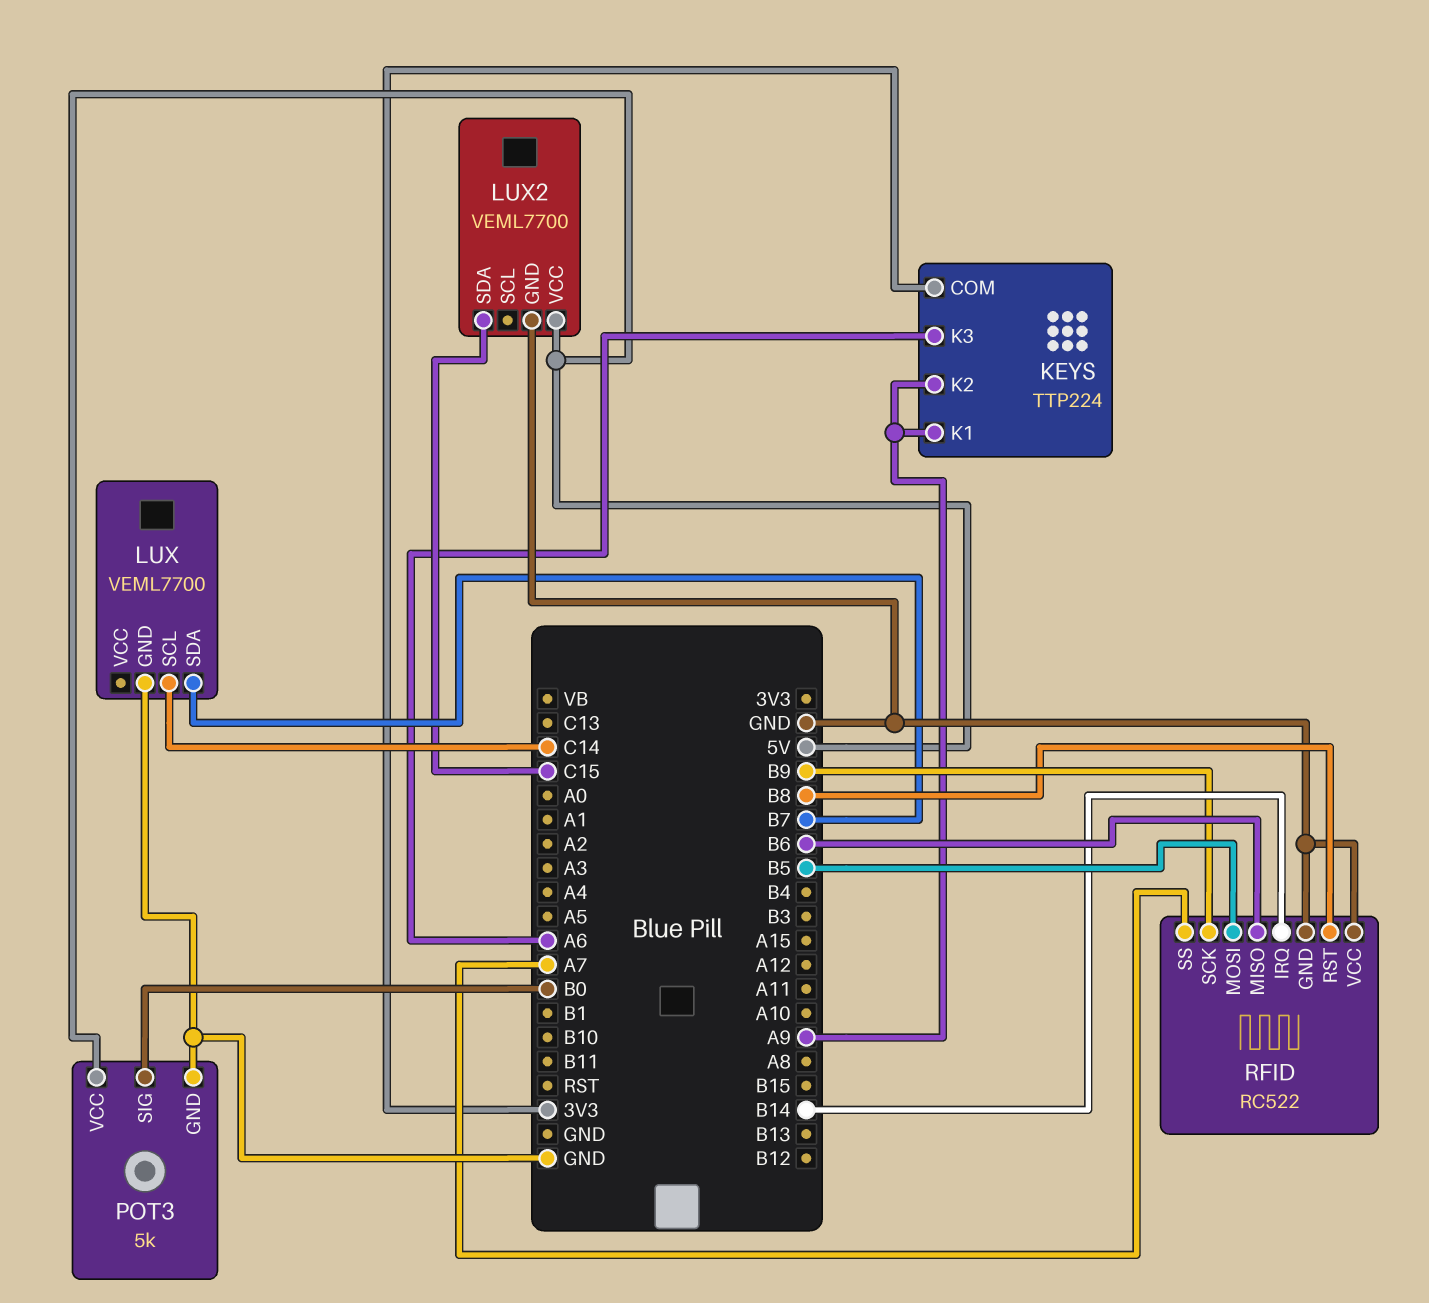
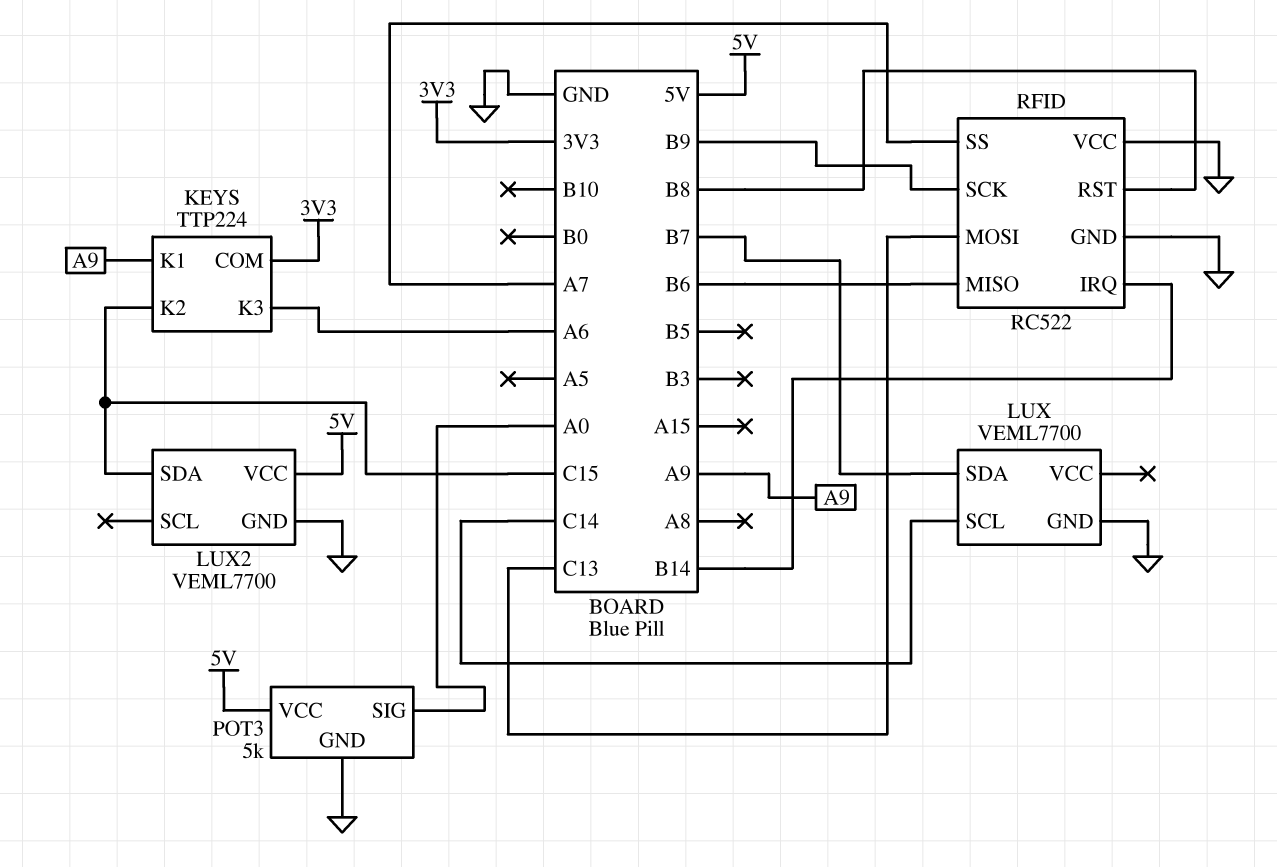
KEYS pin K2: A9 -> C15
POT3 pin SIG: B0 -> A0
RFID pin MOSI: B5 -> C13

